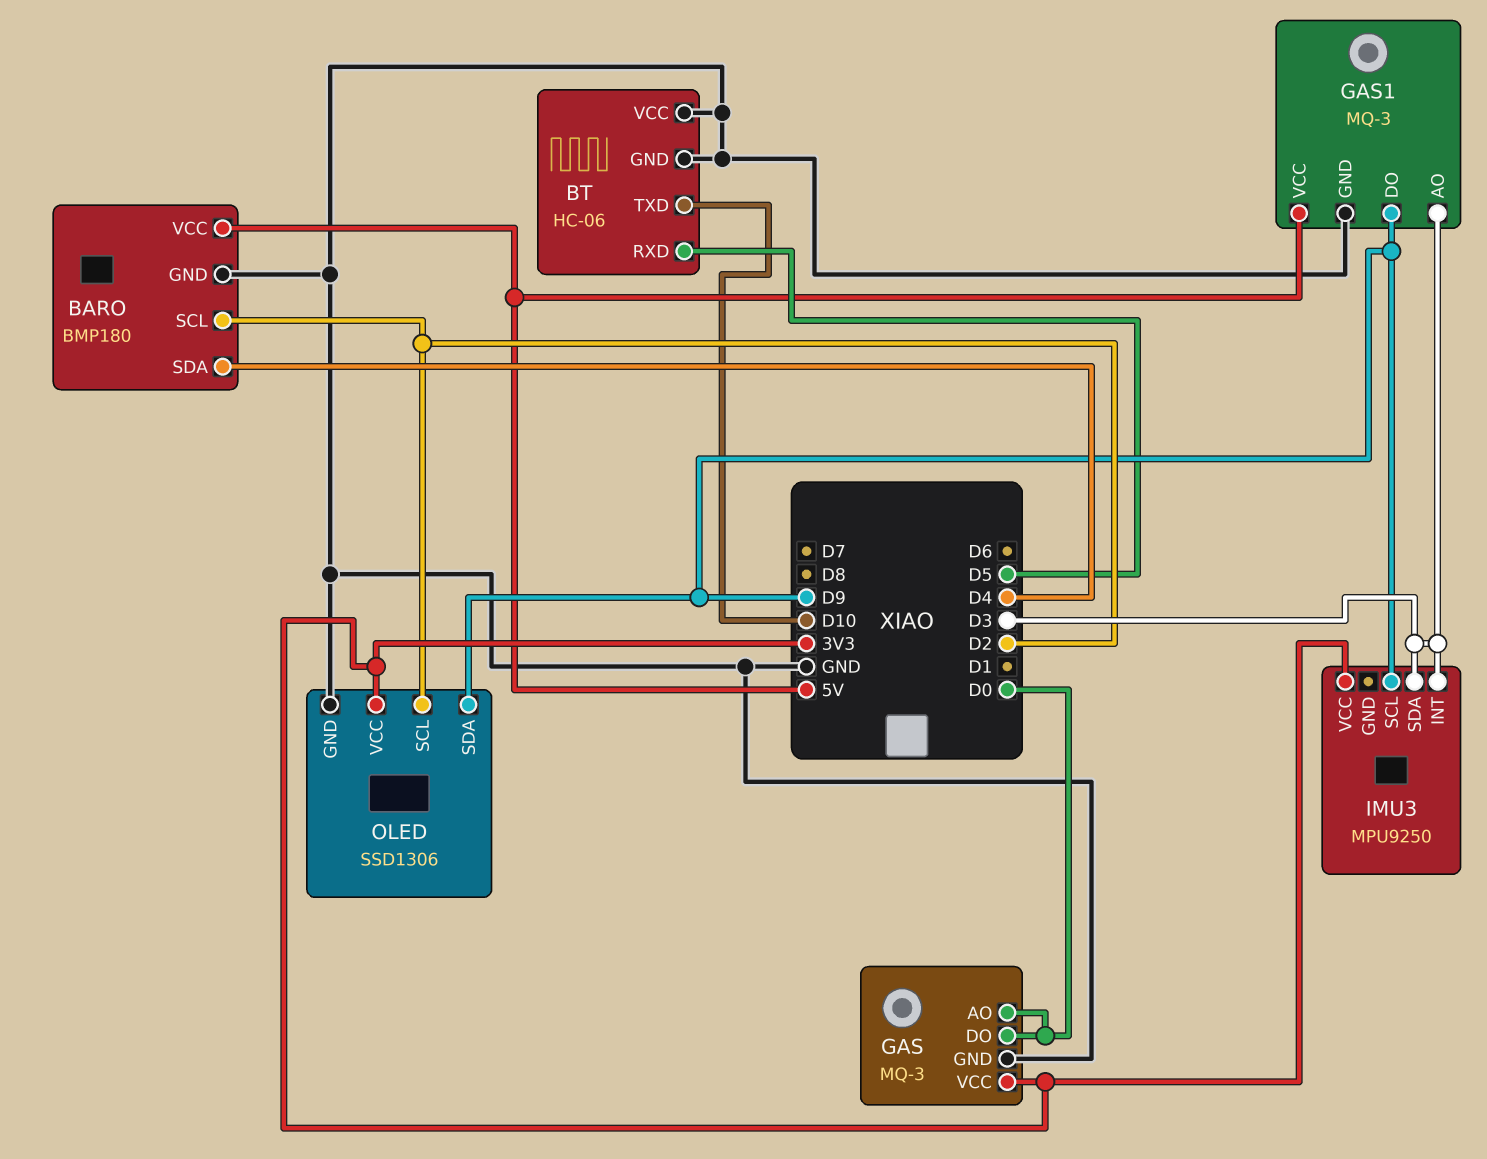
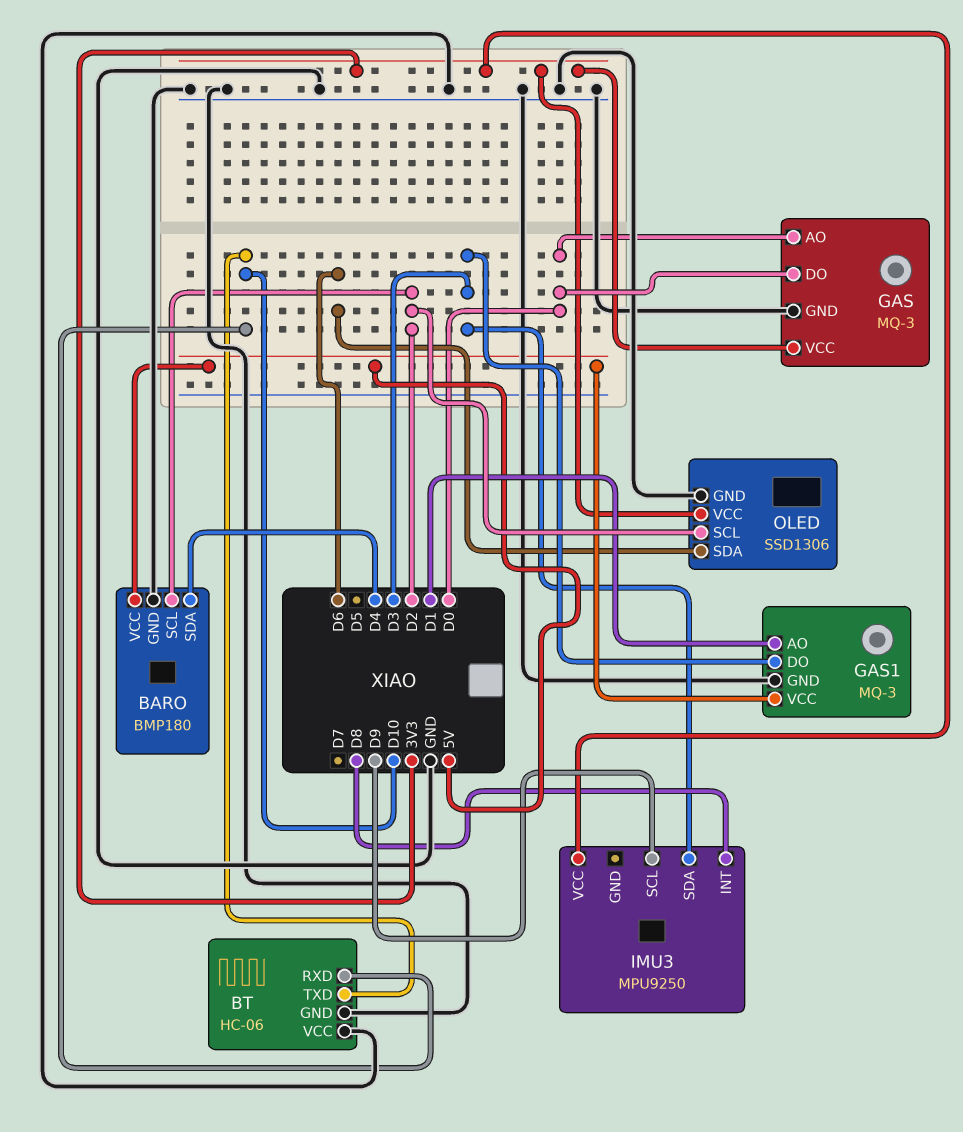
BT pin RXD: D5 -> D10
GAS1 pin AO: D3 -> D1
GAS1 pin DO: D9 -> D3
IMU3 pin INT: D3 -> D8
OLED pin SDA: D9 -> D6

